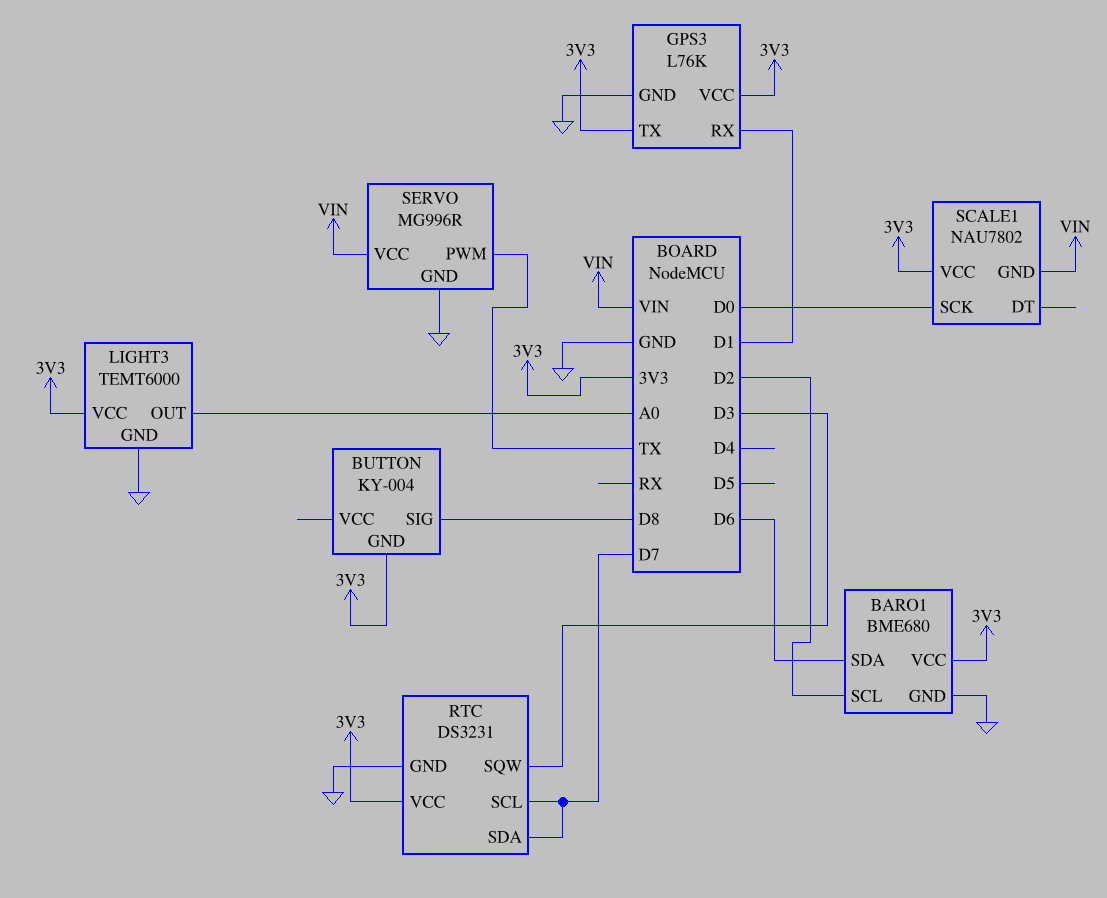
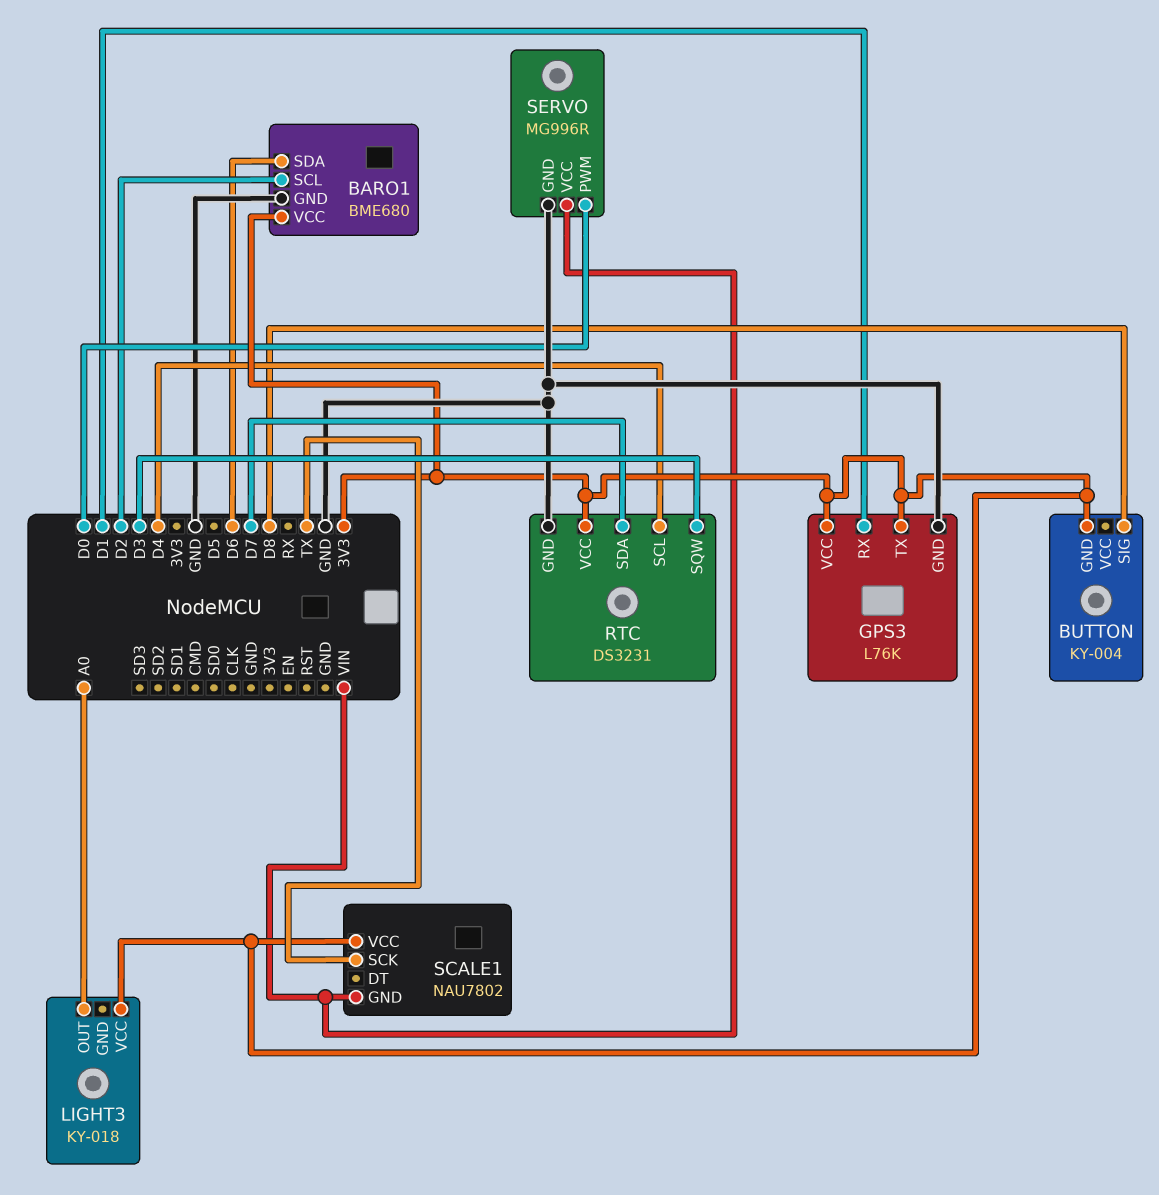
LIGHT3: TEMT6000 -> KY-018
LIGHT3 pin GND: GND -> none
RTC pin SCL: D7 -> D4
SCALE1 pin SCK: D0 -> TX
SERVO pin PWM: TX -> D0

